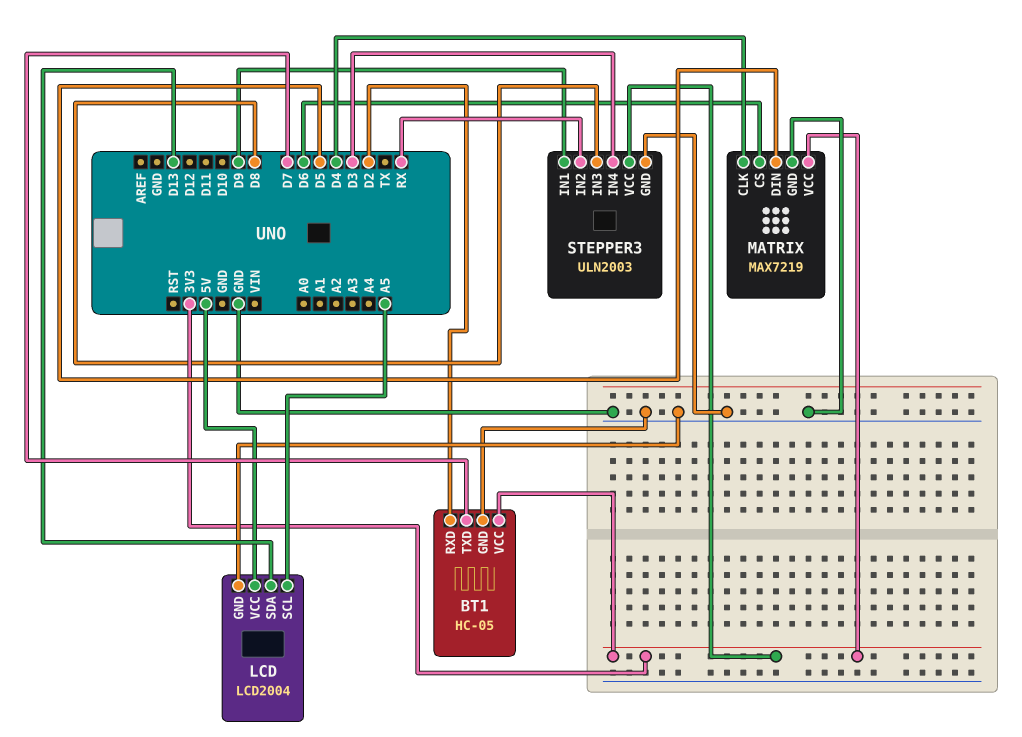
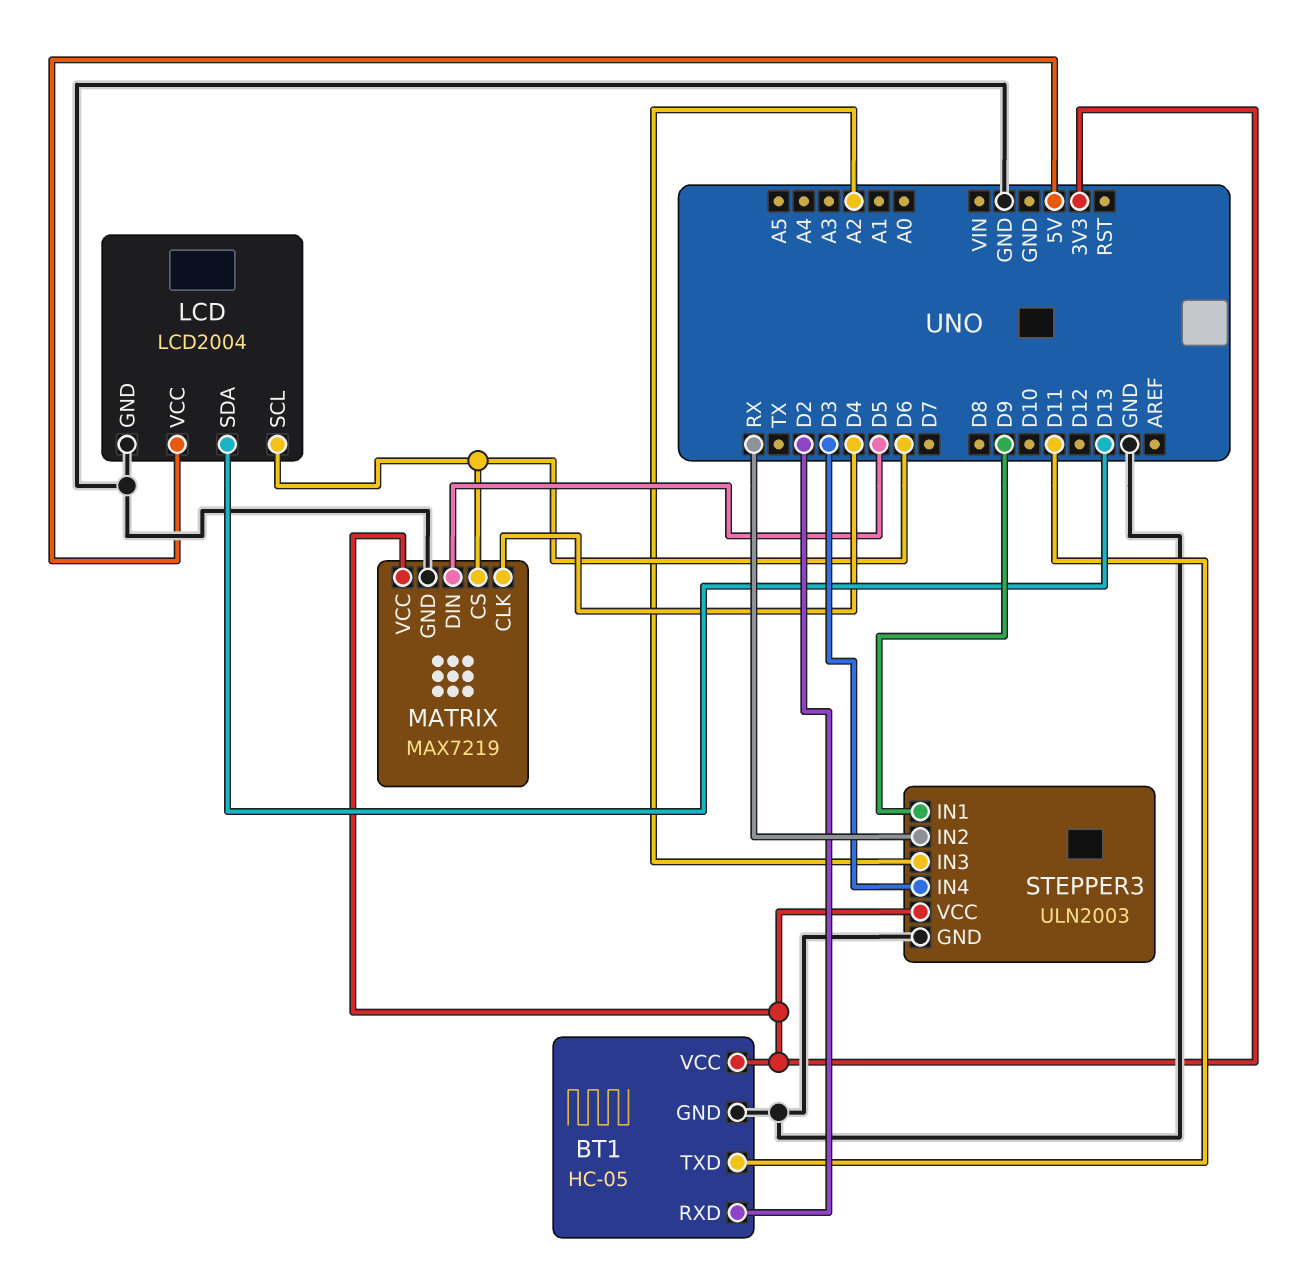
BT1 pin TXD: D7 -> D11
LCD pin SCL: A5 -> D6
STEPPER3 pin IN3: D8 -> A2

